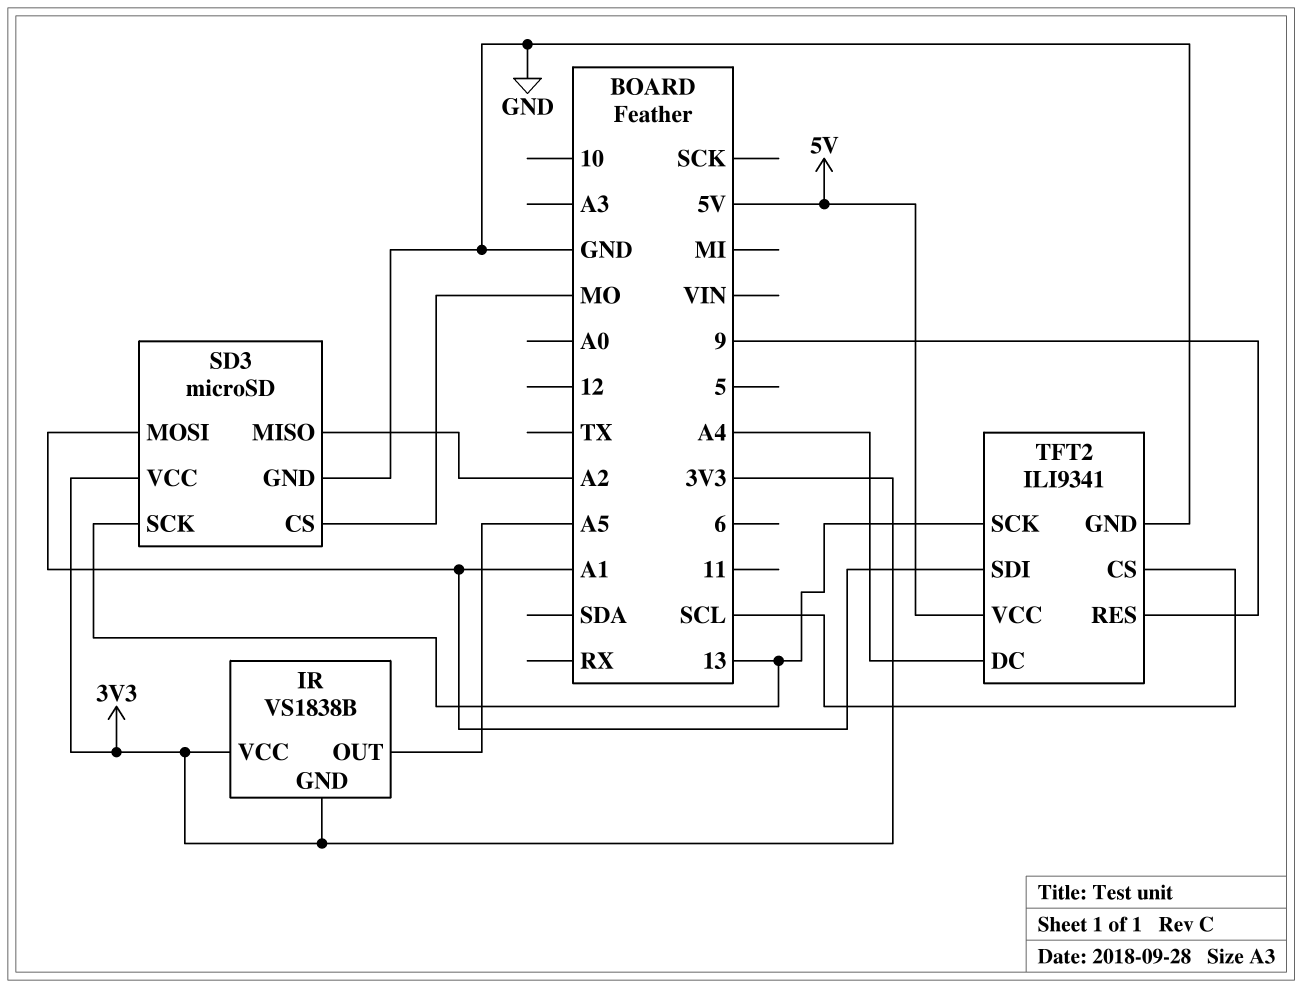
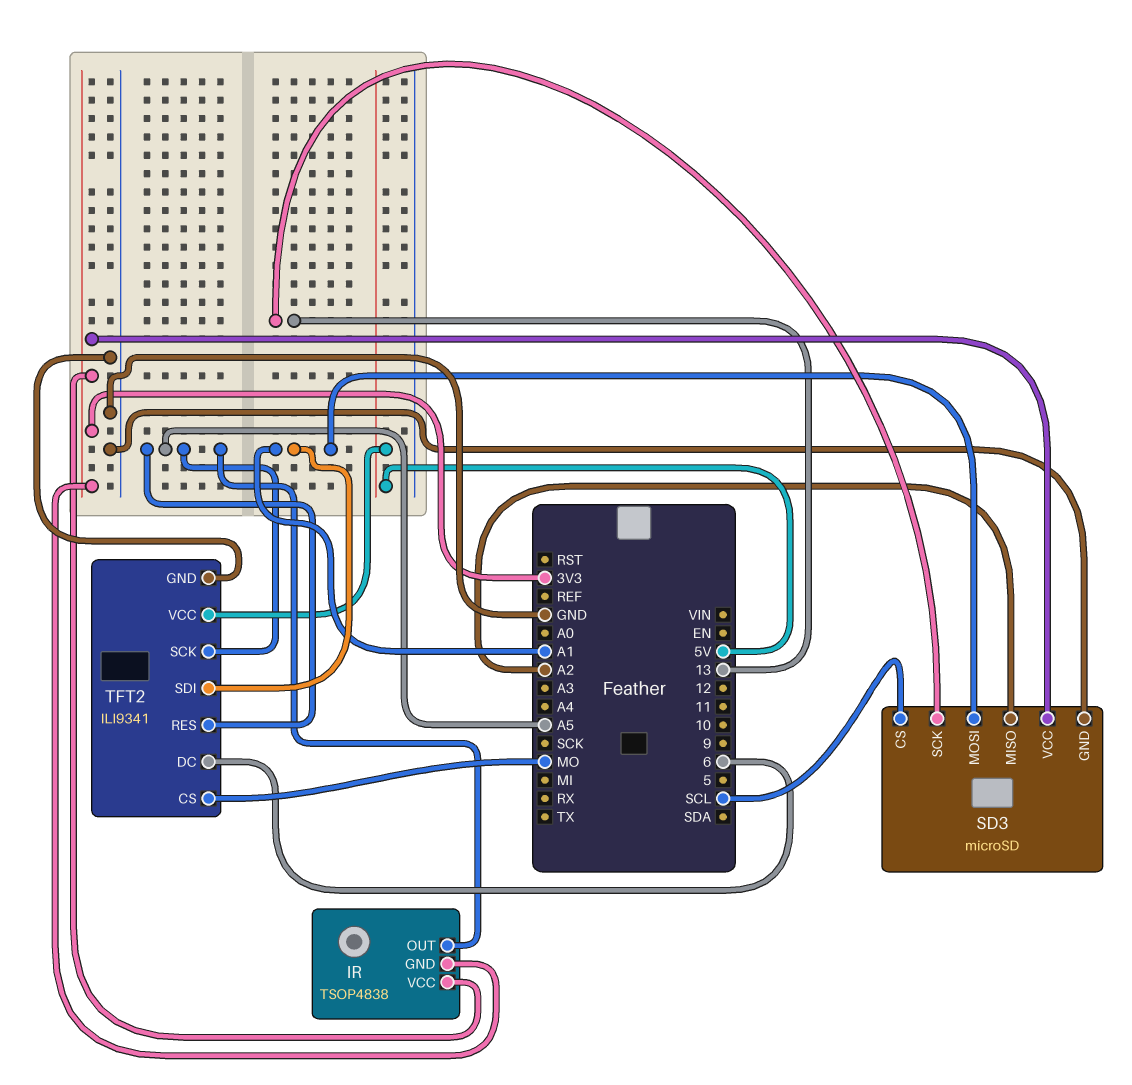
IR: VS1838B -> TSOP4838
SD3 pin CS: MO -> SCL
TFT2 pin CS: SCL -> MO
TFT2 pin DC: A4 -> 6
TFT2 pin RES: 9 -> A5
TFT2 pin SCK: 13 -> A5

